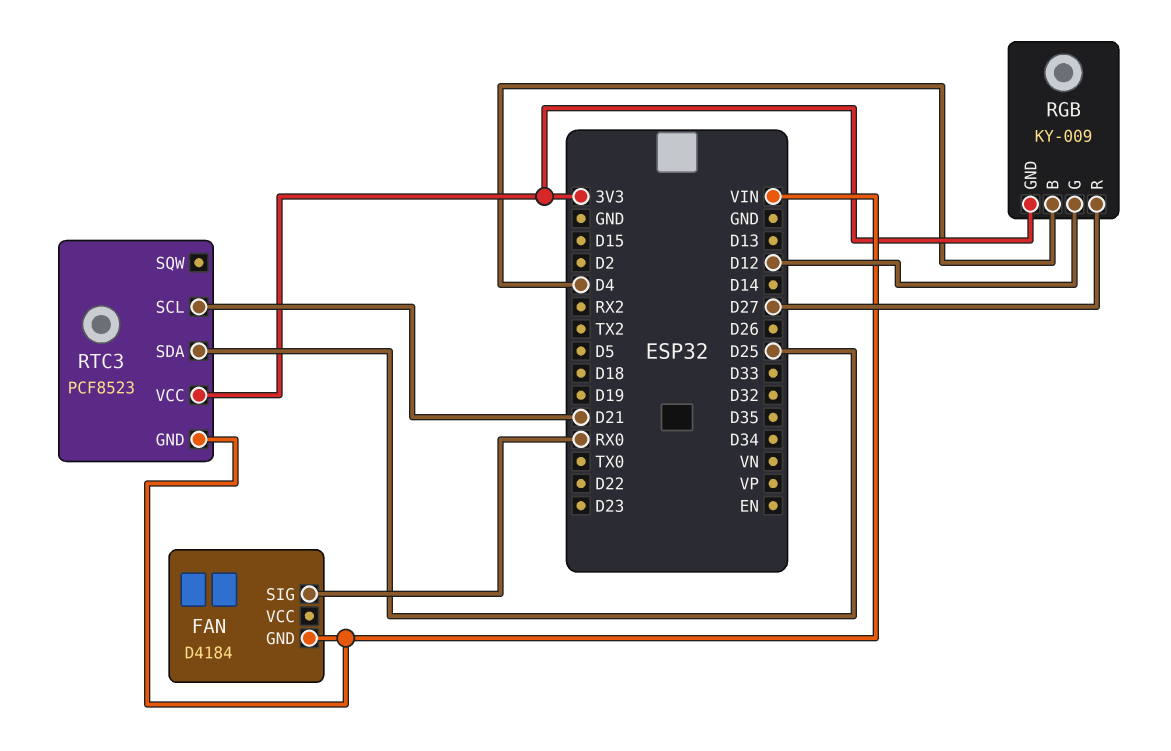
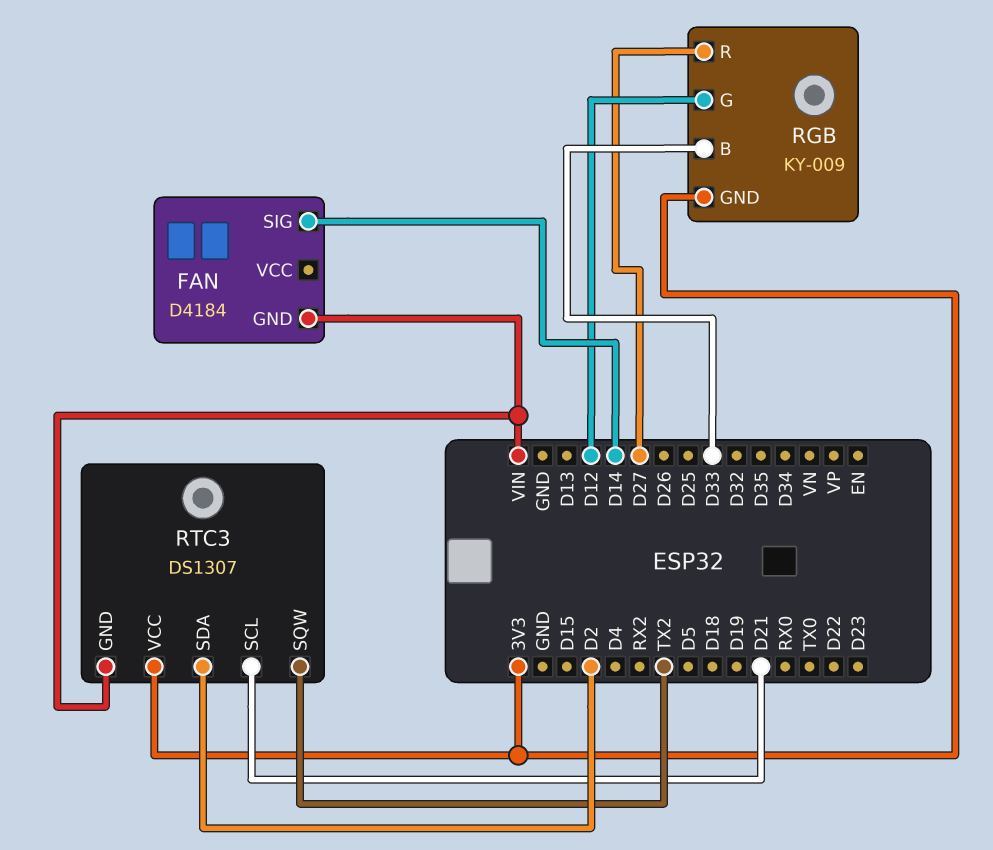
FAN pin SIG: RX0 -> D14
RGB pin B: D4 -> D33
RTC3: PCF8523 -> DS1307
RTC3 pin SDA: D25 -> D2
RTC3 pin SQW: none -> TX2

